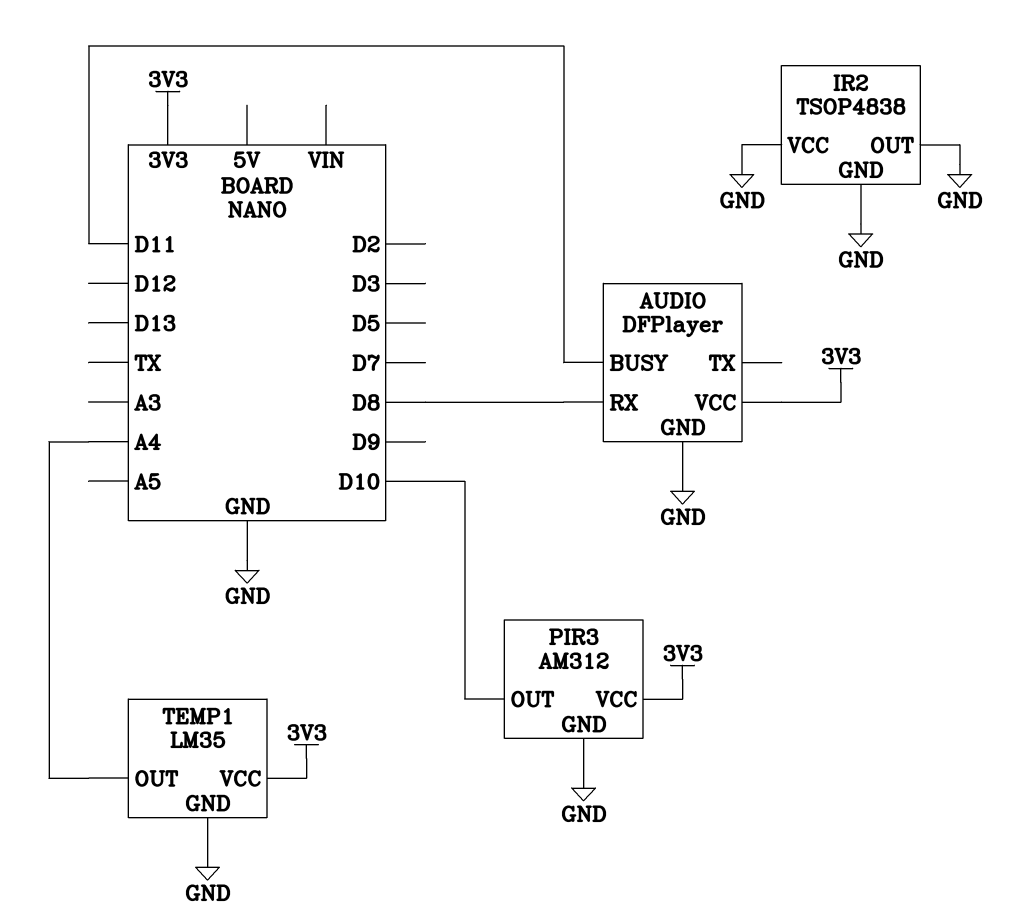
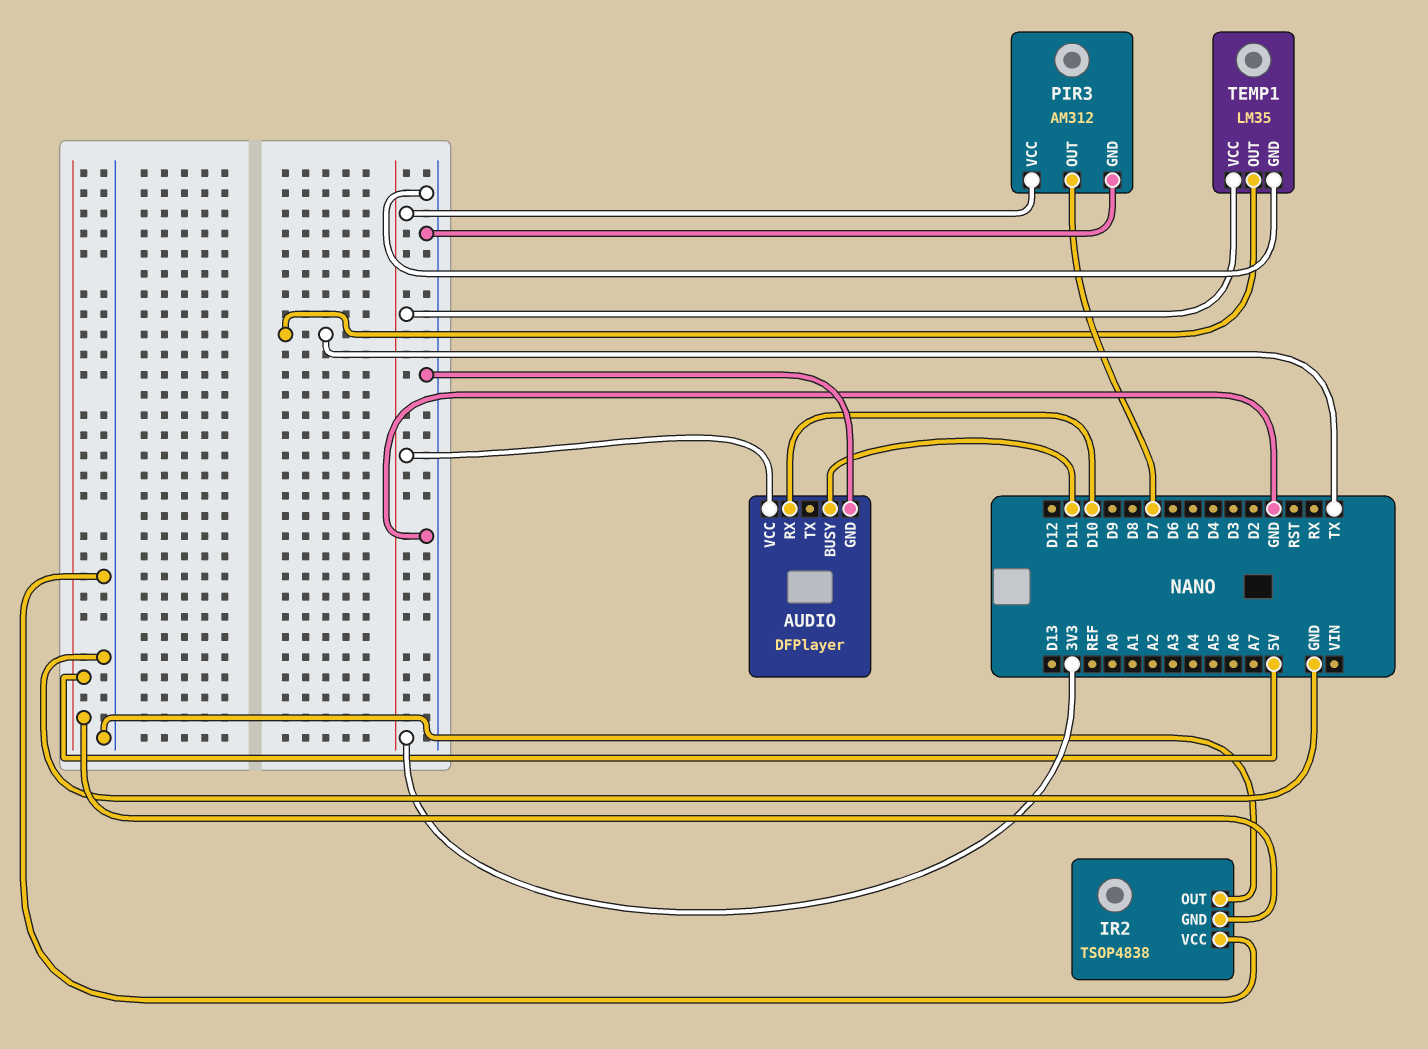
AUDIO pin RX: D8 -> D10
IR2 pin GND: GND -> 5V
PIR3 pin OUT: D10 -> D7
TEMP1 pin OUT: A4 -> TX

